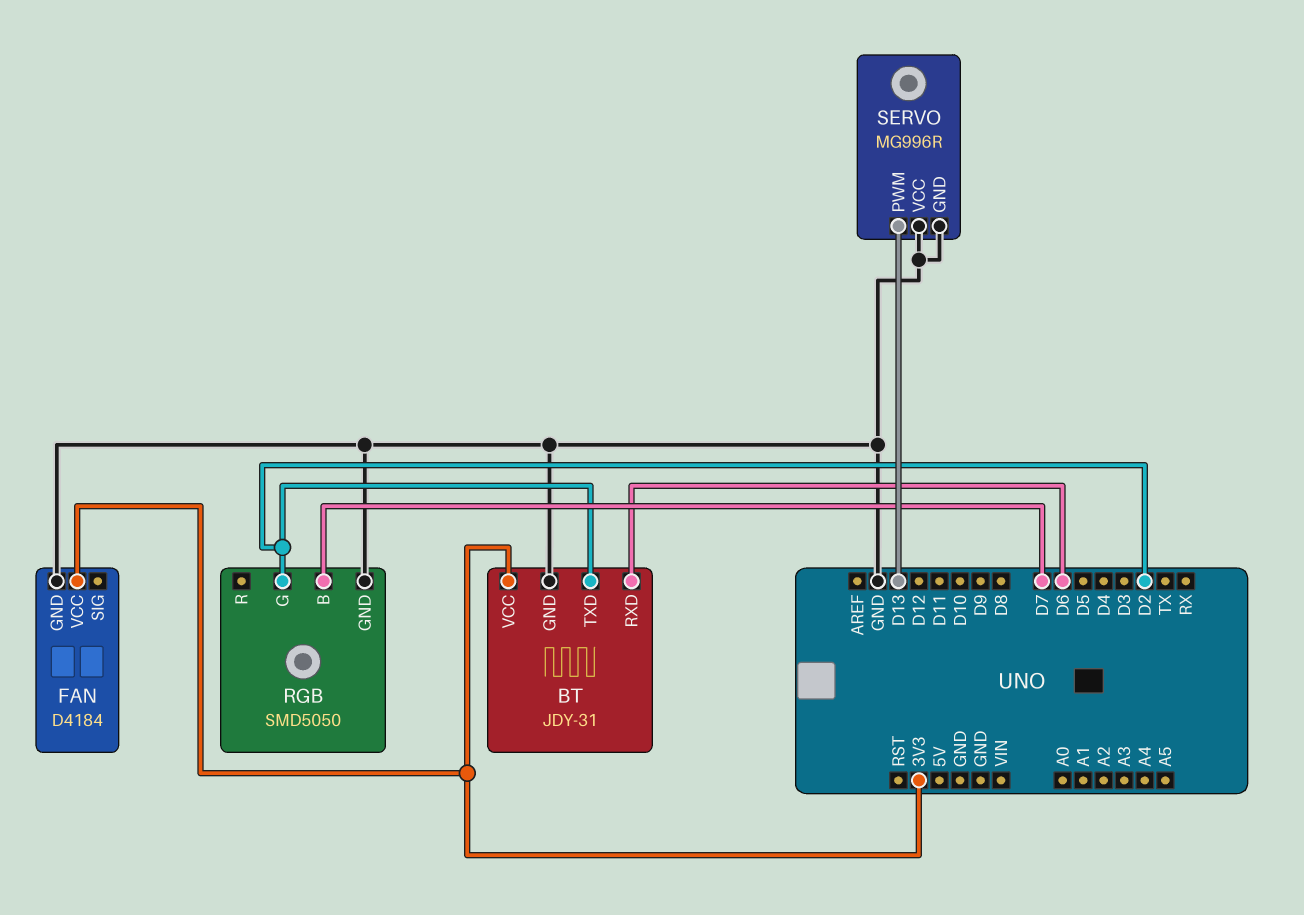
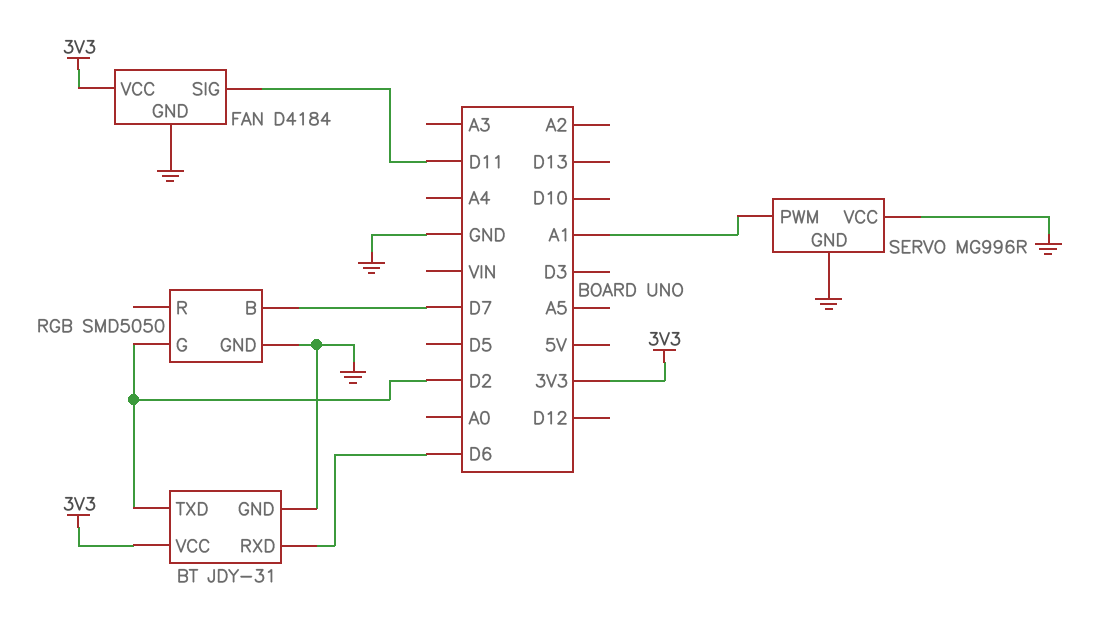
FAN pin SIG: none -> D11
SERVO pin PWM: D13 -> A1

